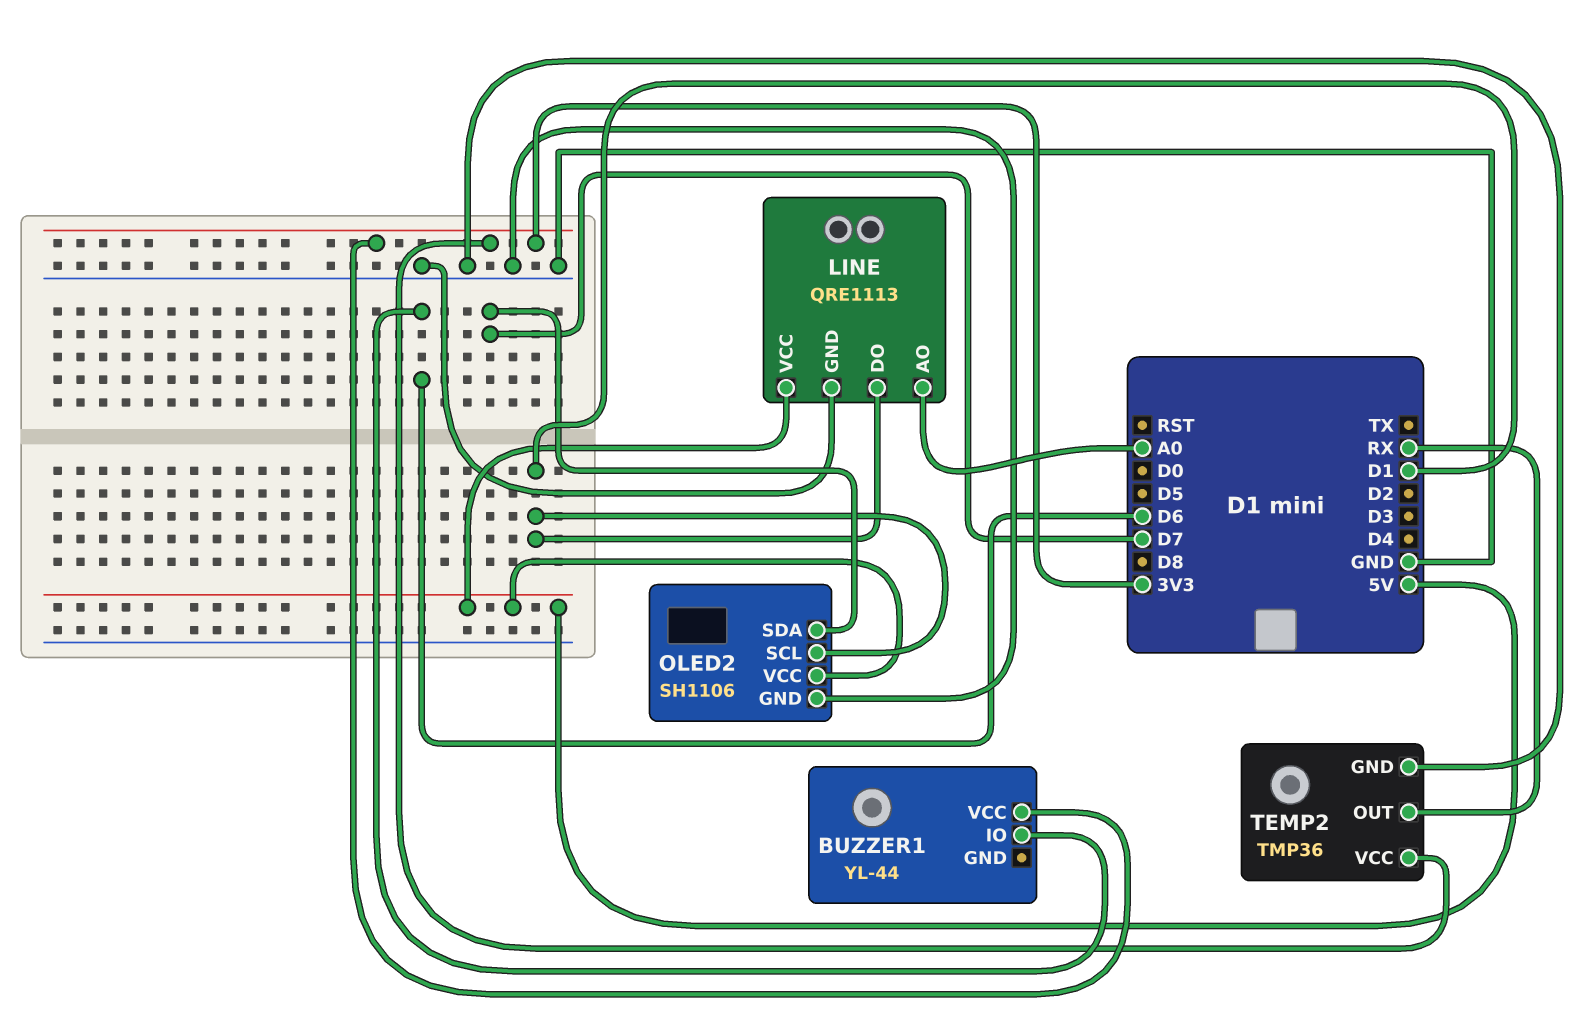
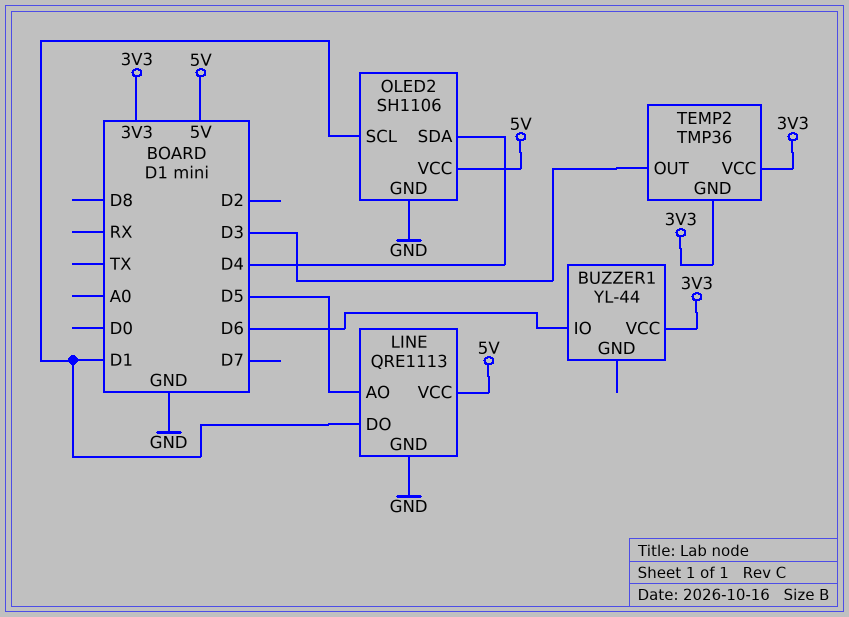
LINE pin AO: A0 -> D5
OLED2 pin SDA: D7 -> D4
TEMP2 pin GND: GND -> 3V3
TEMP2 pin OUT: RX -> D3

